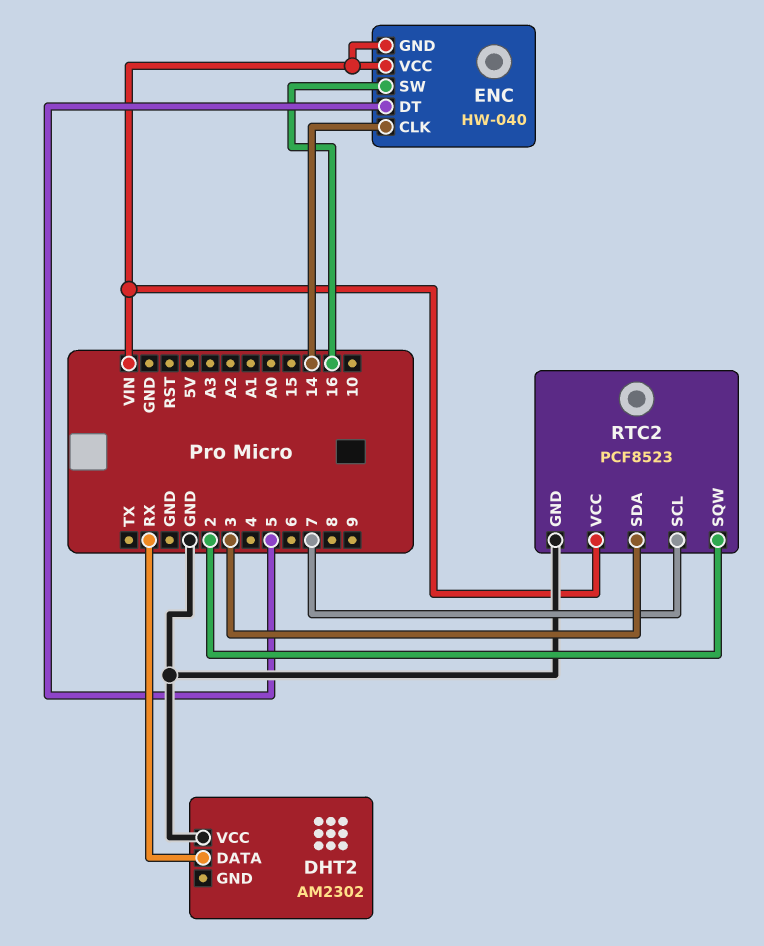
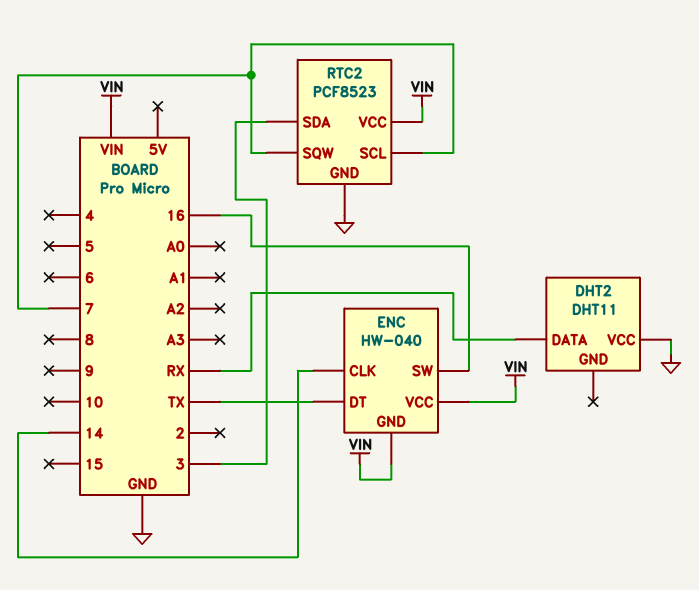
DHT2: AM2302 -> DHT11
ENC pin DT: 5 -> TX
RTC2 pin SQW: 2 -> 7

